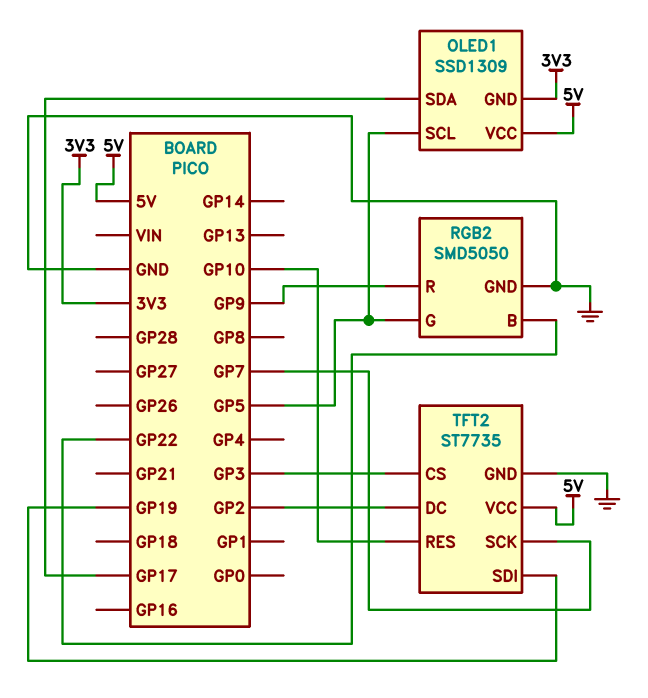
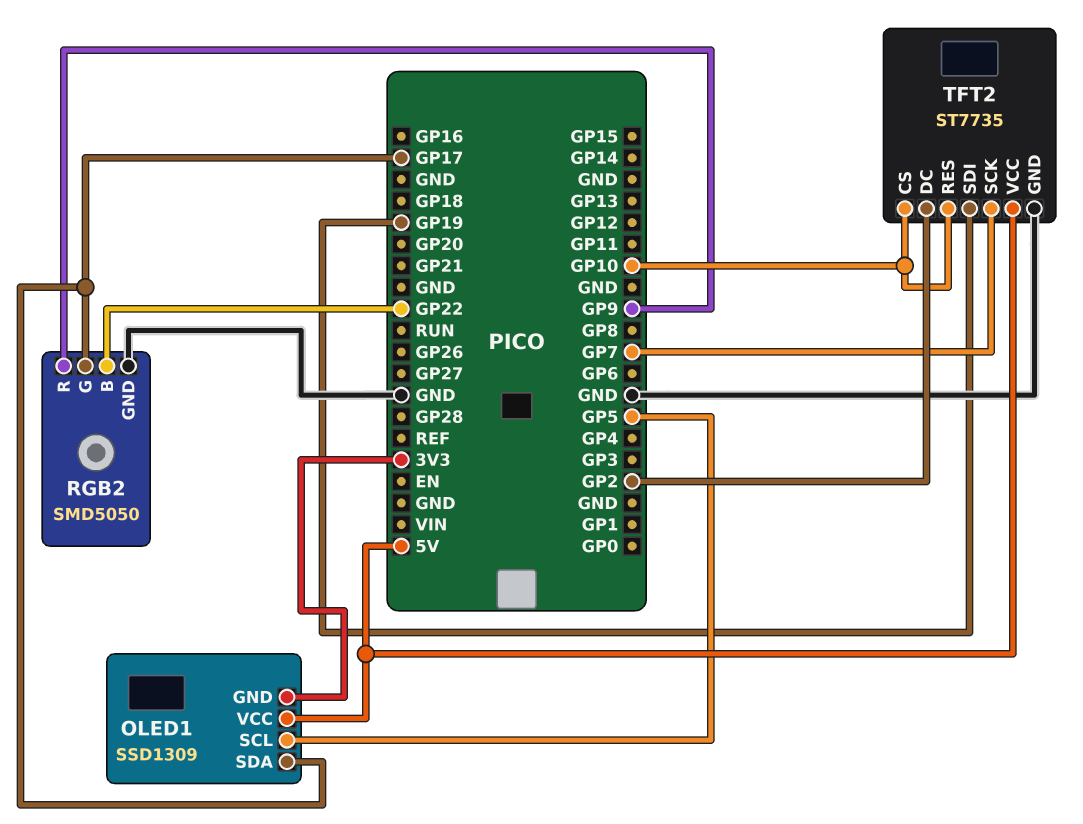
RGB2 pin G: GP5 -> GP17
TFT2 pin CS: GP3 -> GP10

